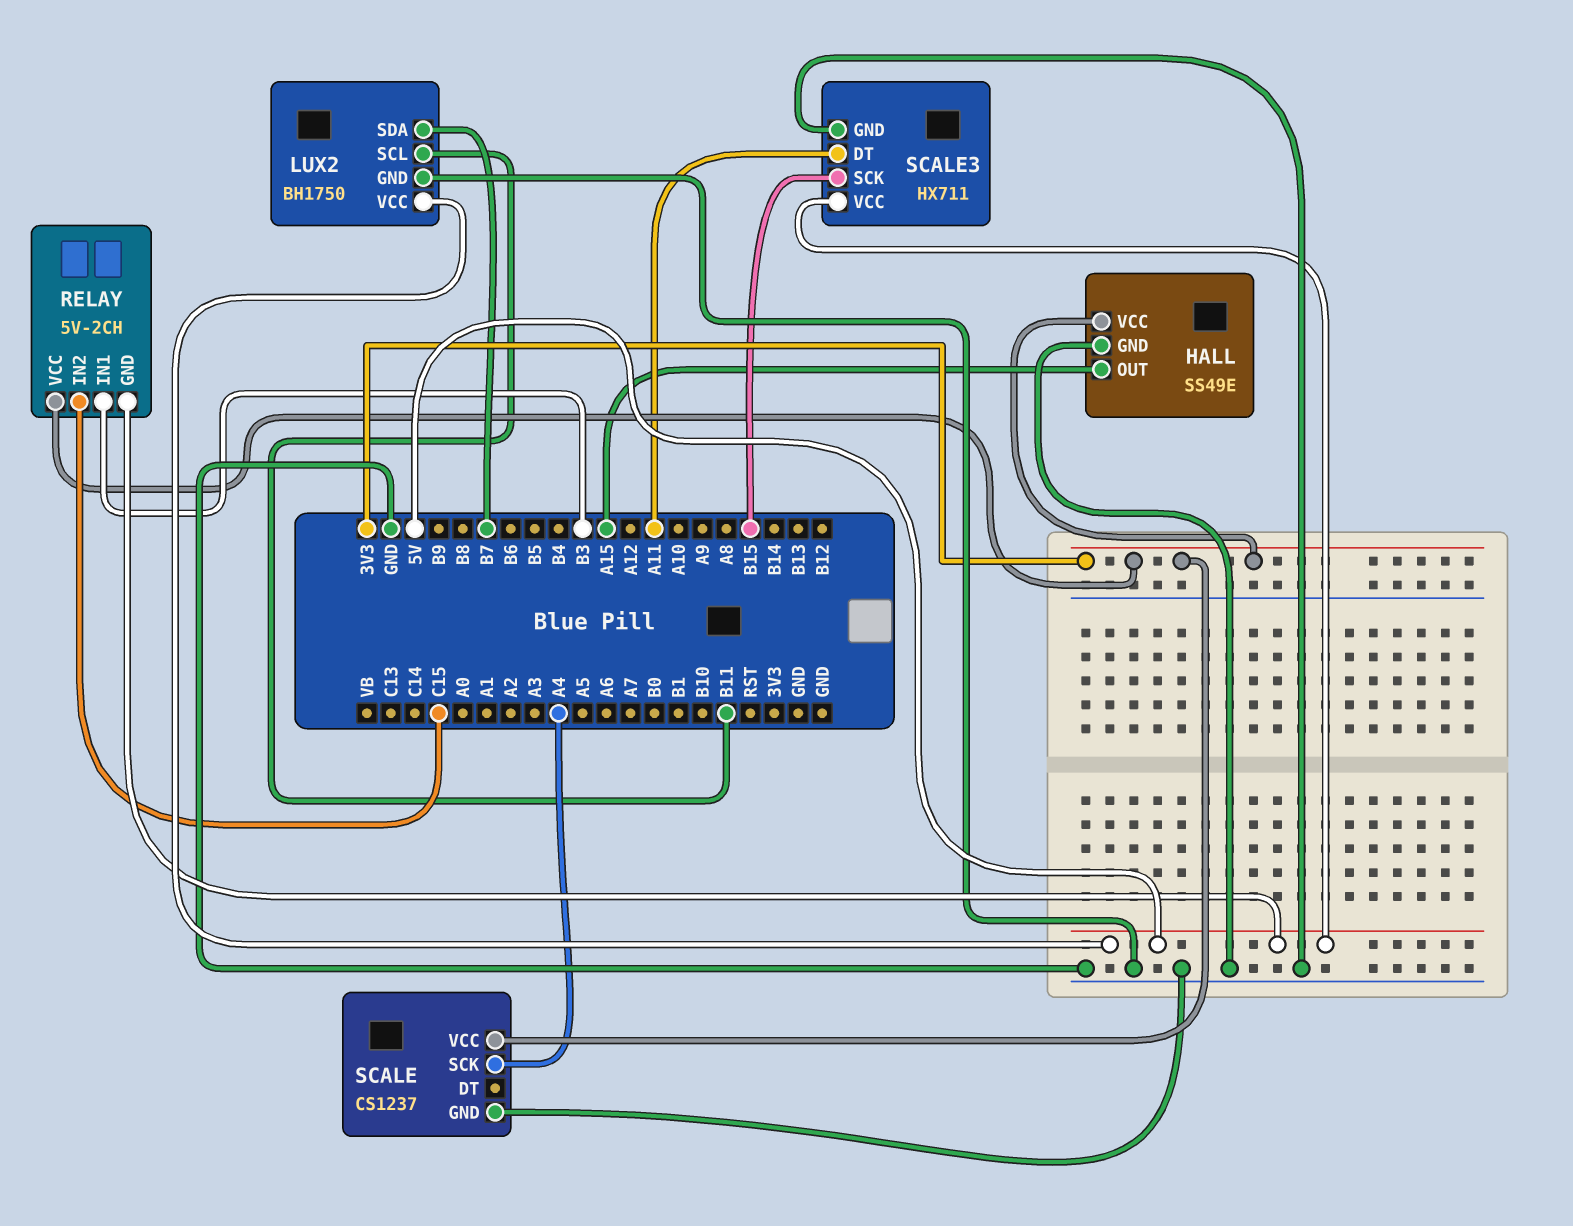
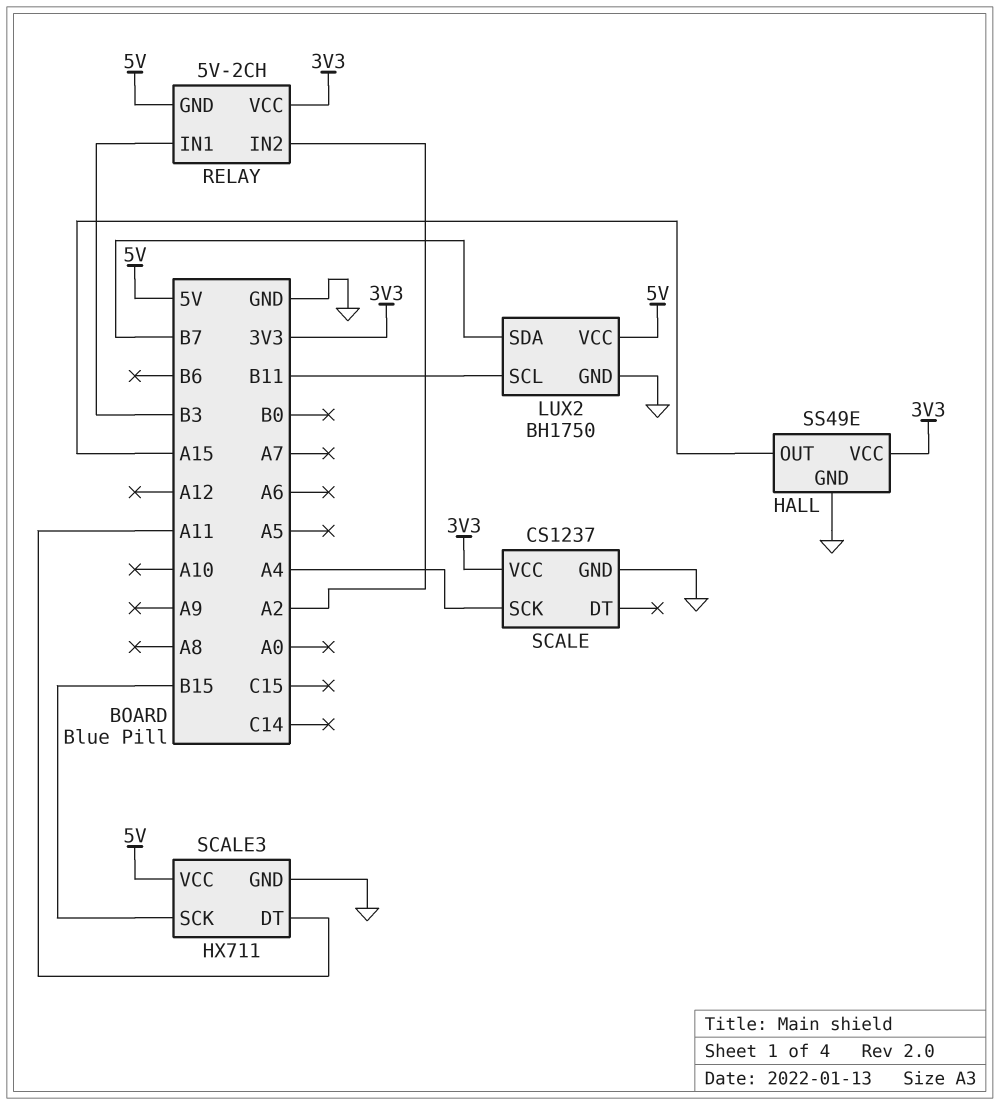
RELAY pin IN2: C15 -> A2

